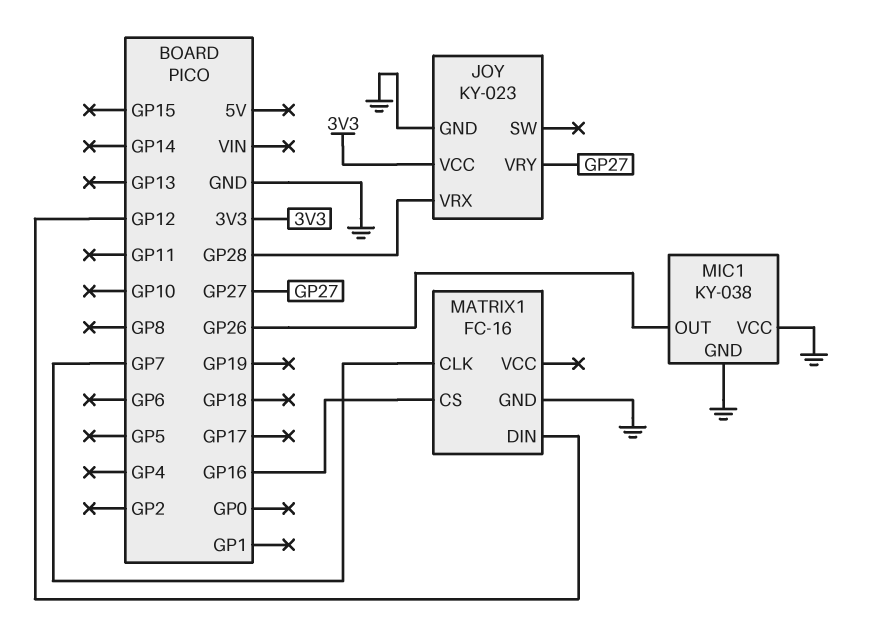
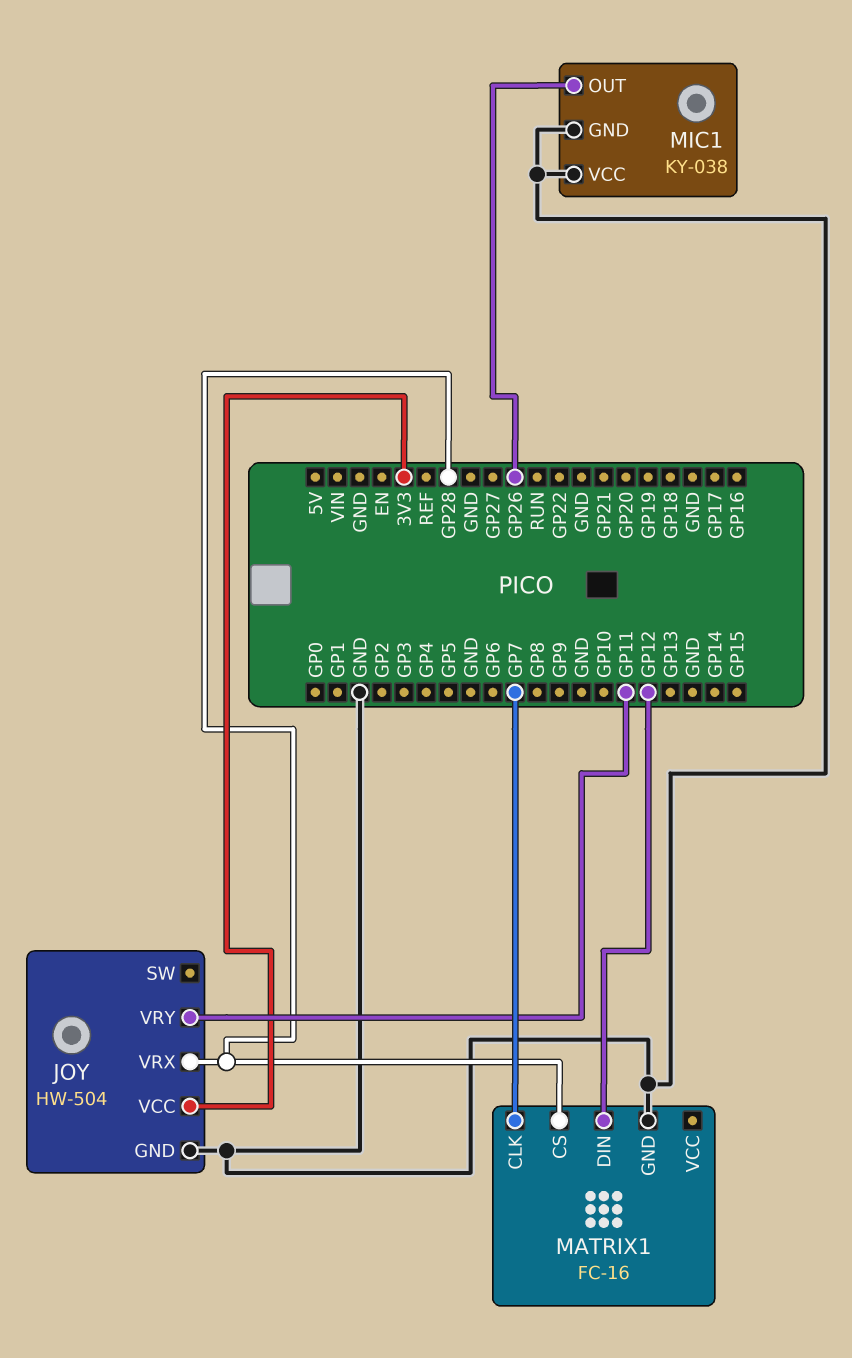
JOY: KY-023 -> HW-504
JOY pin VRY: GP27 -> GP11
MATRIX1 pin CS: GP16 -> GP28

